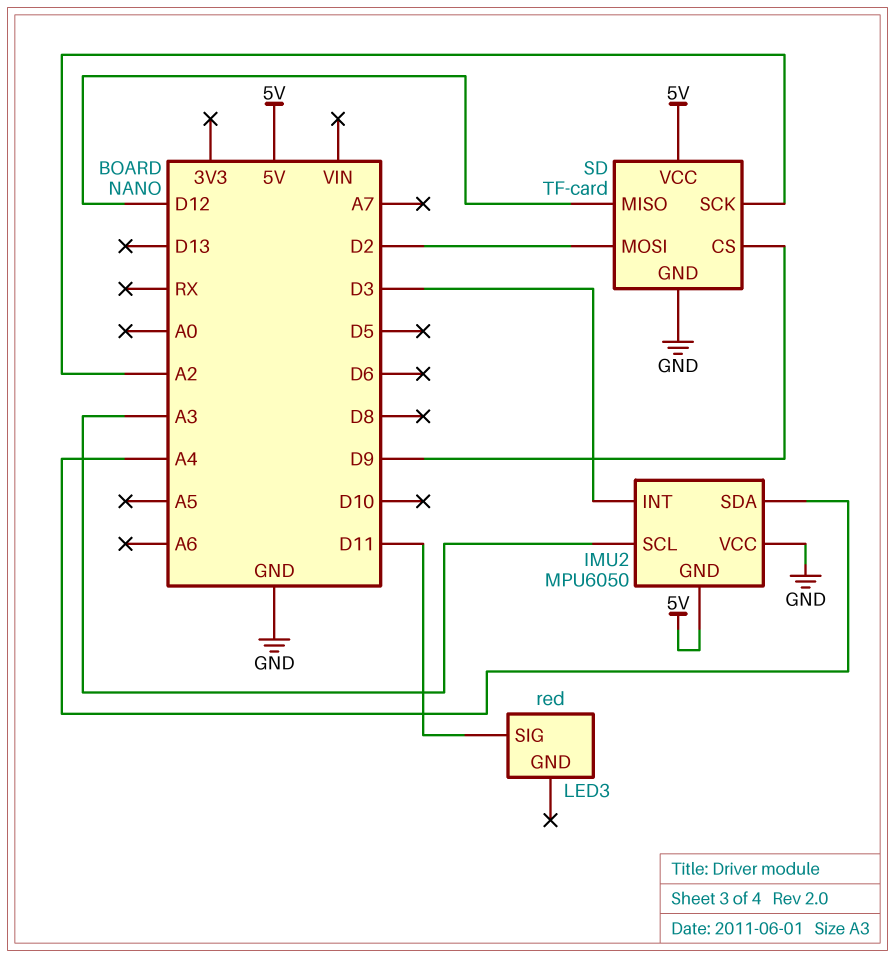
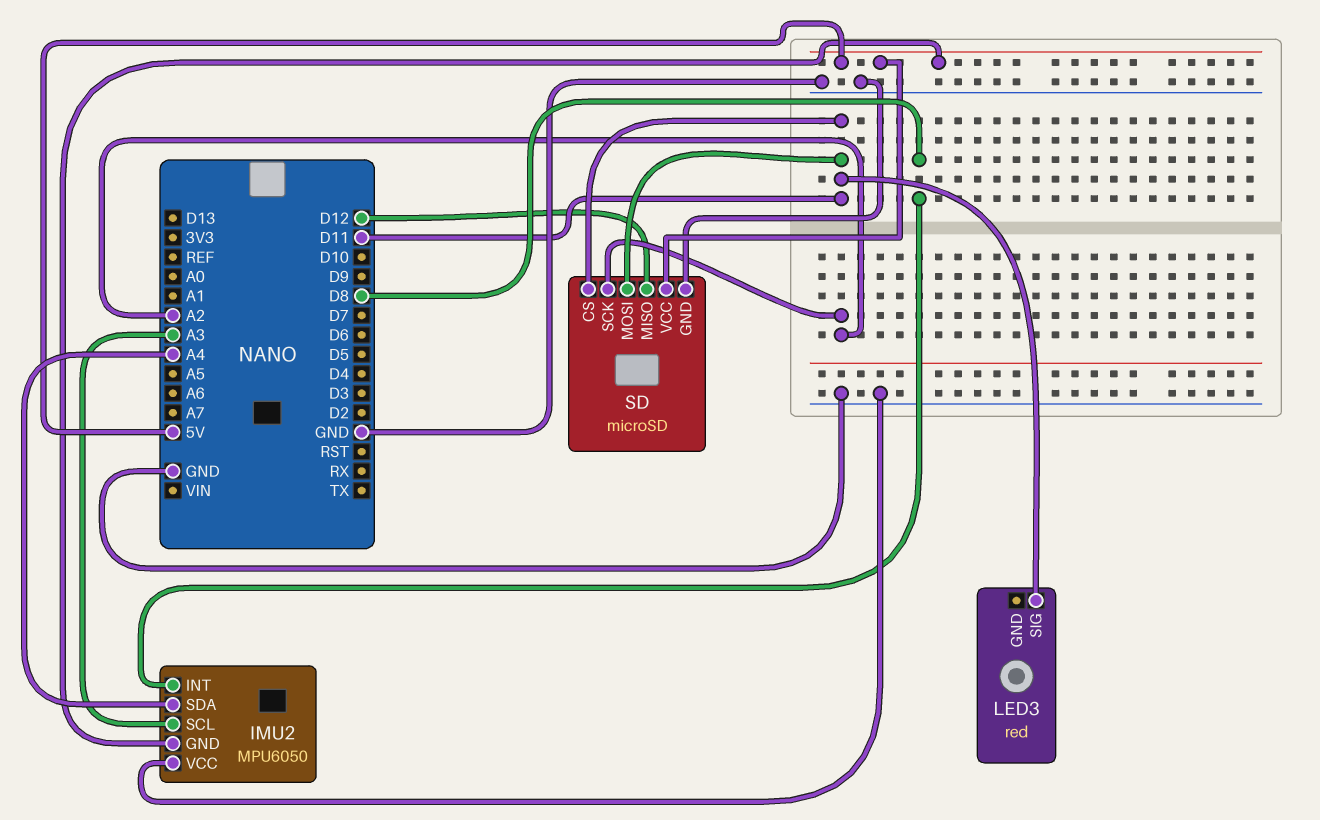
IMU2 pin INT: D3 -> D8
SD: TF-card -> microSD
SD pin CS: D9 -> D11
SD pin MOSI: D2 -> D11

